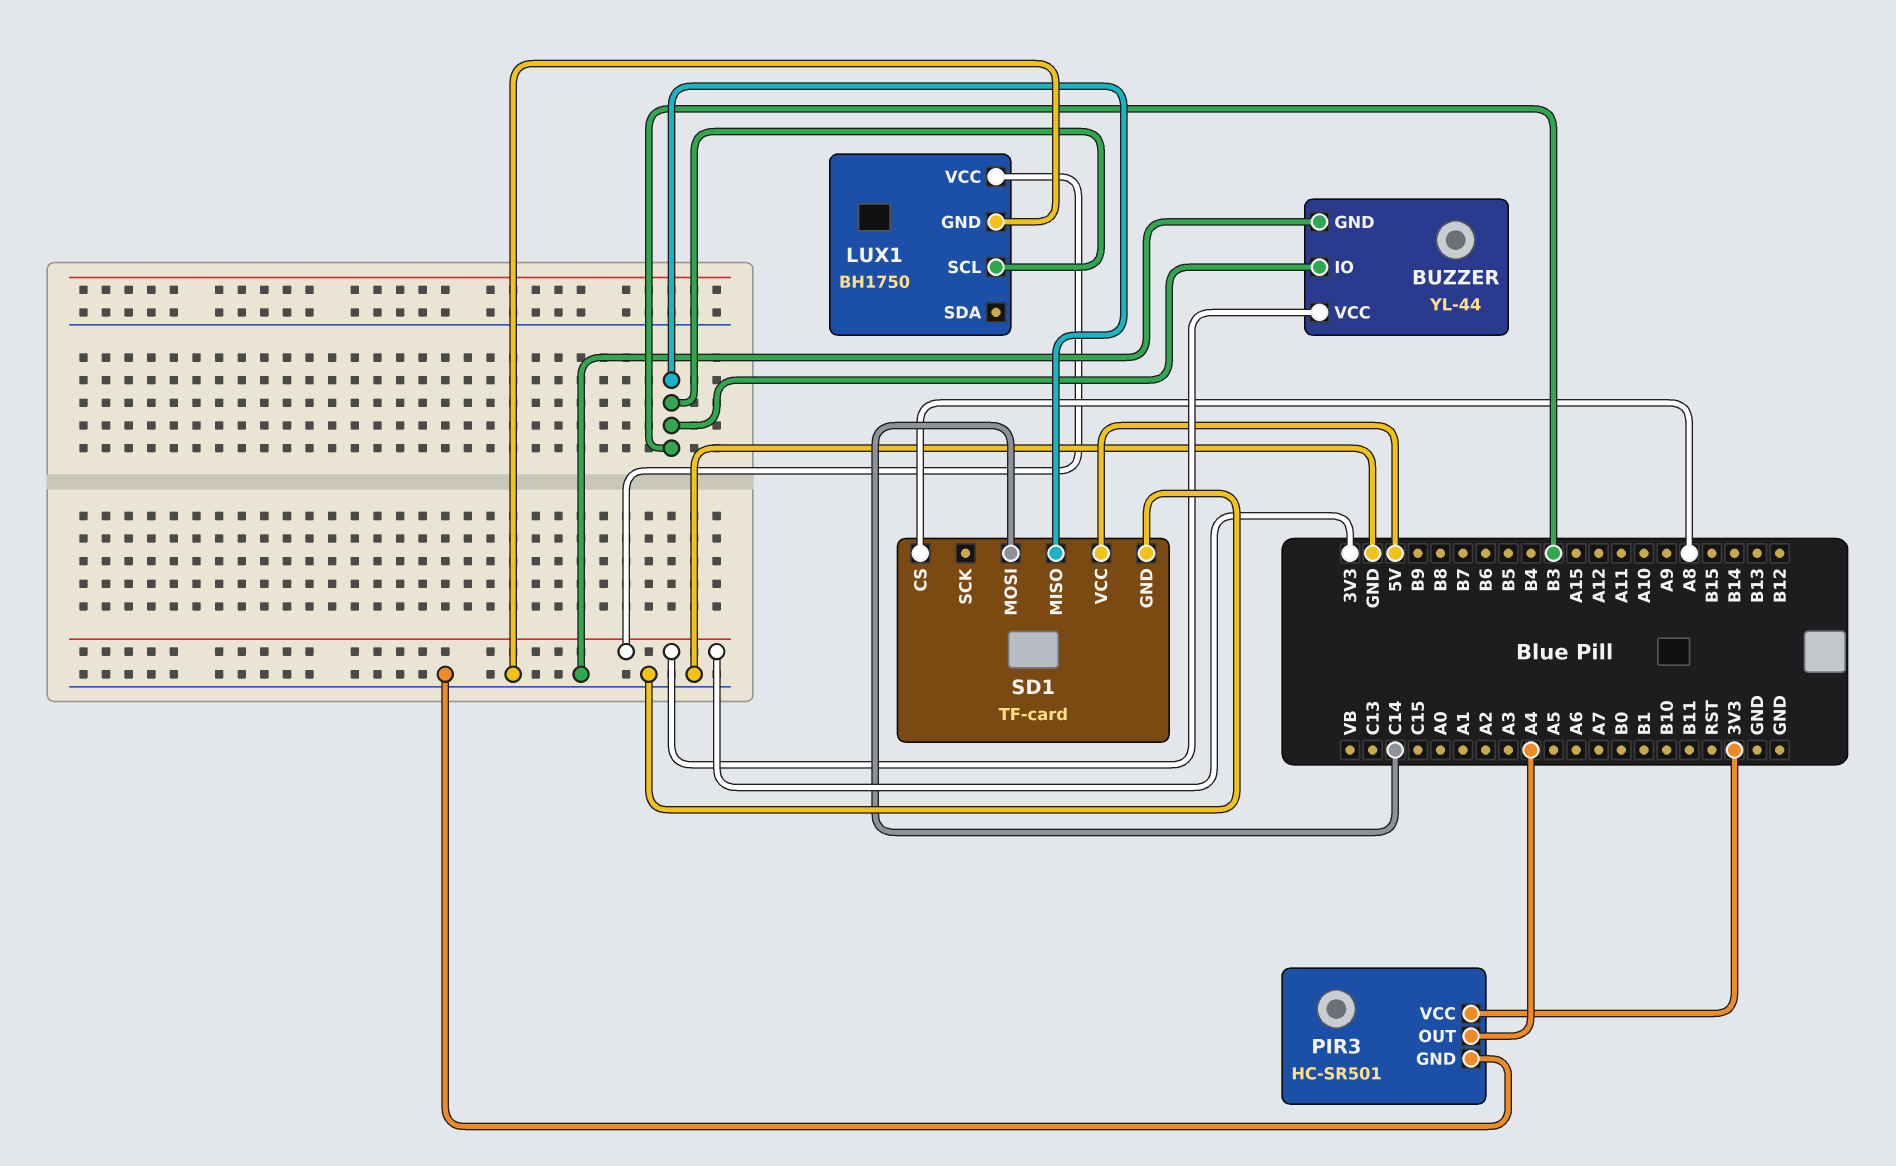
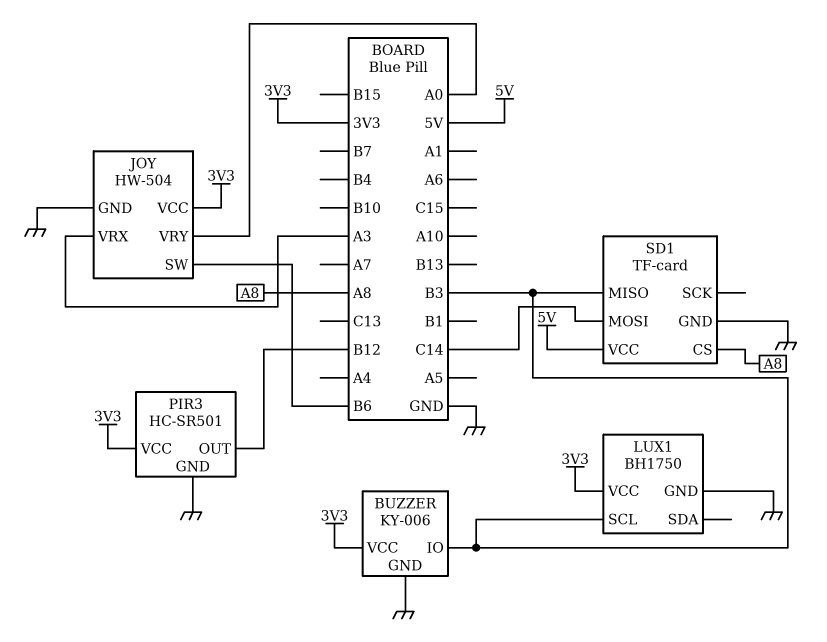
BUZZER: YL-44 -> KY-006
JOY: none -> HW-504
JOY pin GND: none -> GND
JOY pin SW: none -> B6
JOY pin VCC: none -> 3V3
JOY pin VRX: none -> A3
JOY pin VRY: none -> A0
PIR3 pin OUT: A4 -> B12

